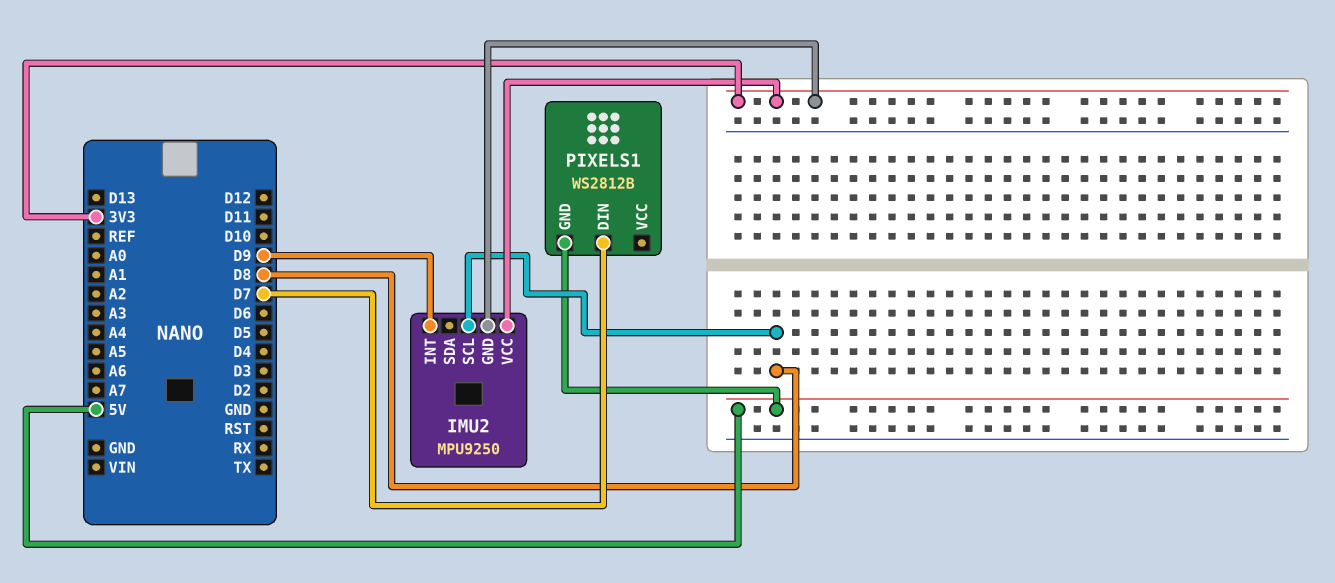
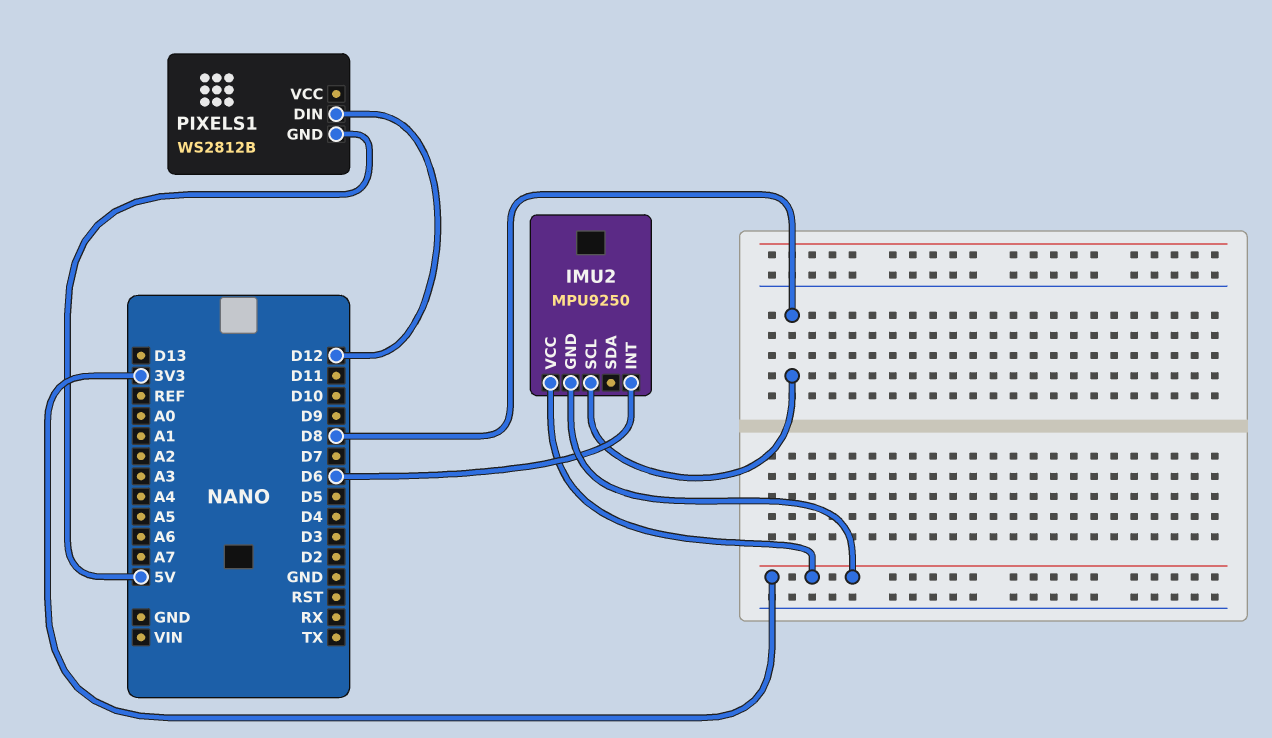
IMU2 pin INT: D9 -> D6
PIXELS1 pin DIN: D7 -> D12

